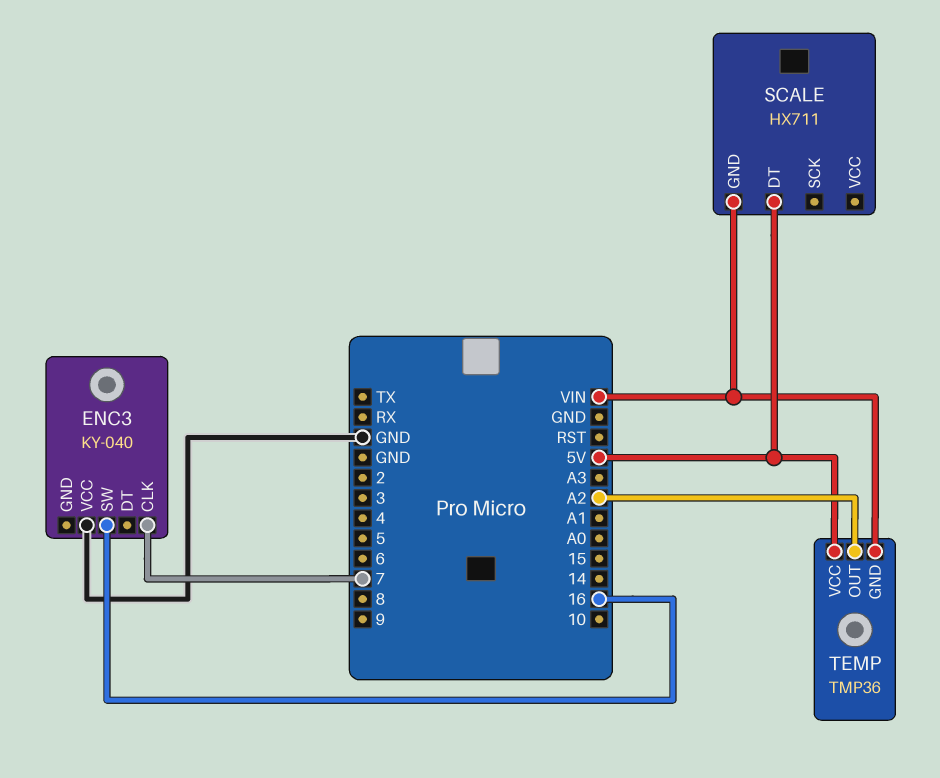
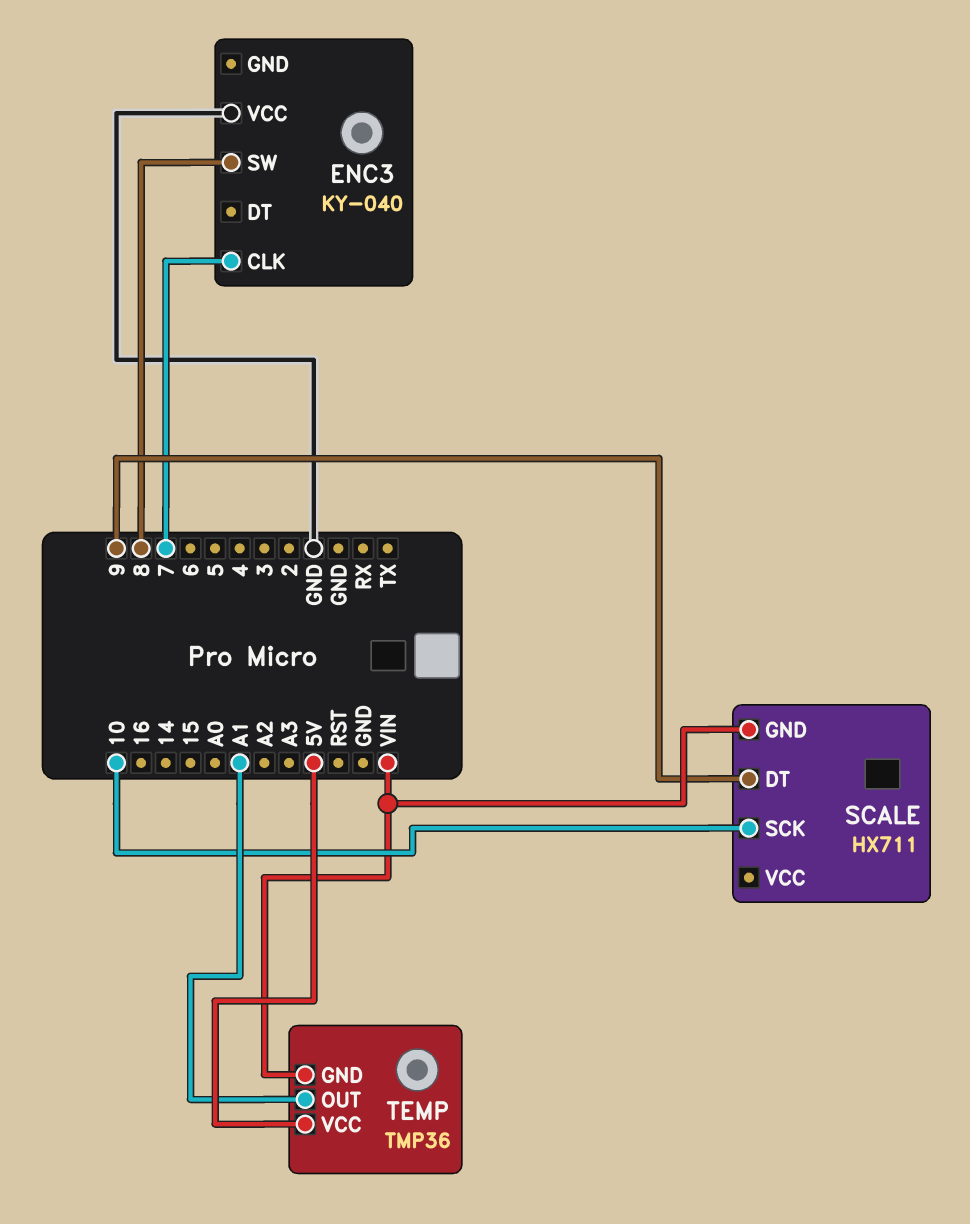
ENC3 pin SW: 16 -> 8
SCALE pin DT: 5V -> 9
SCALE pin SCK: none -> 10
TEMP pin OUT: A2 -> A1

